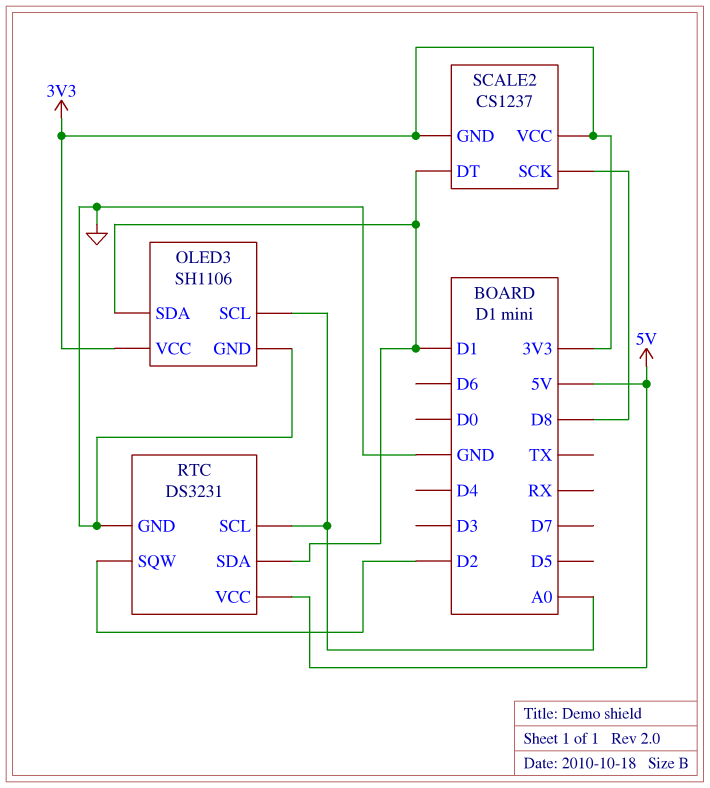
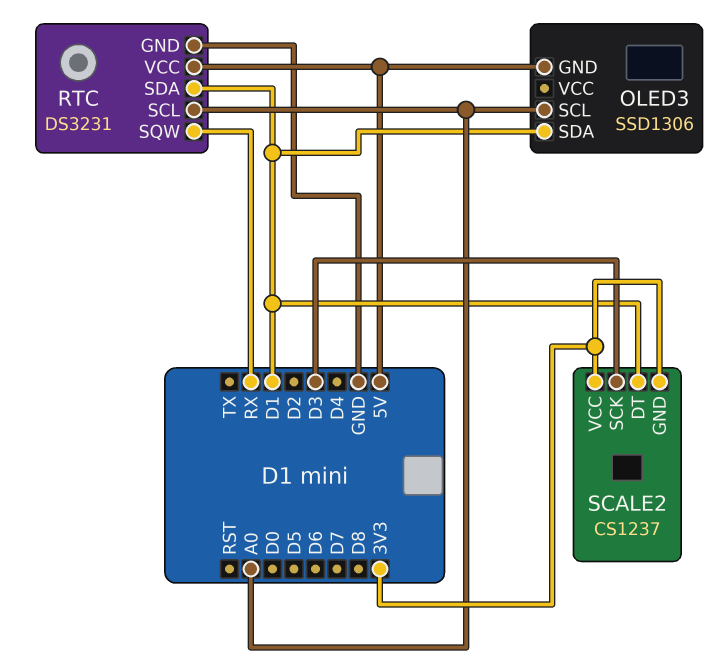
OLED3: SH1106 -> SSD1306
OLED3 pin GND: GND -> 5V
OLED3 pin VCC: 3V3 -> none
RTC pin SQW: D2 -> RX
SCALE2 pin SCK: D8 -> D3

